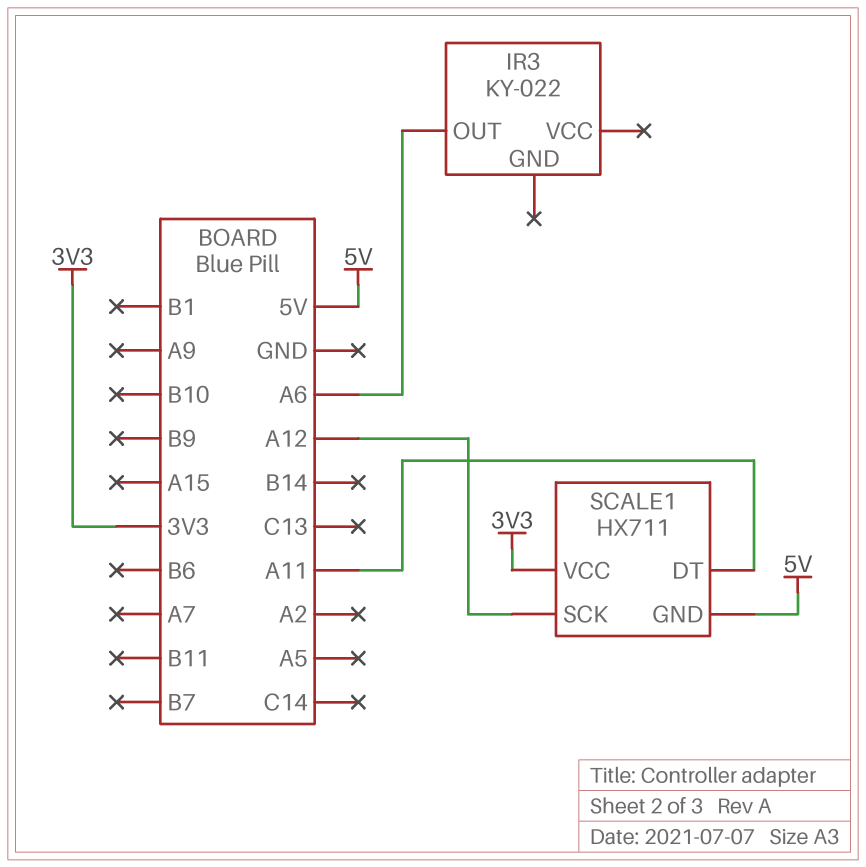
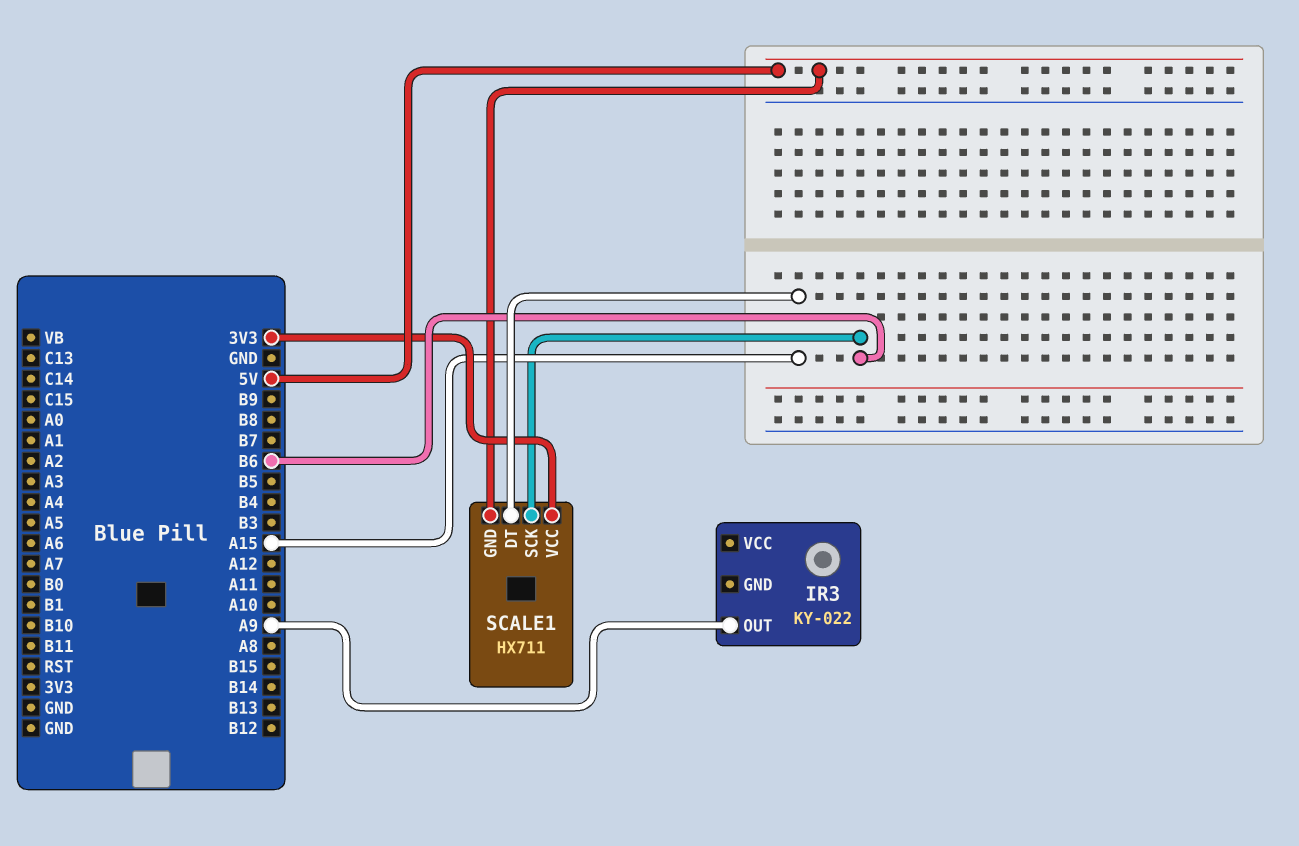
IR3 pin OUT: A6 -> A9
SCALE1 pin DT: A11 -> A15
SCALE1 pin SCK: A12 -> B6

